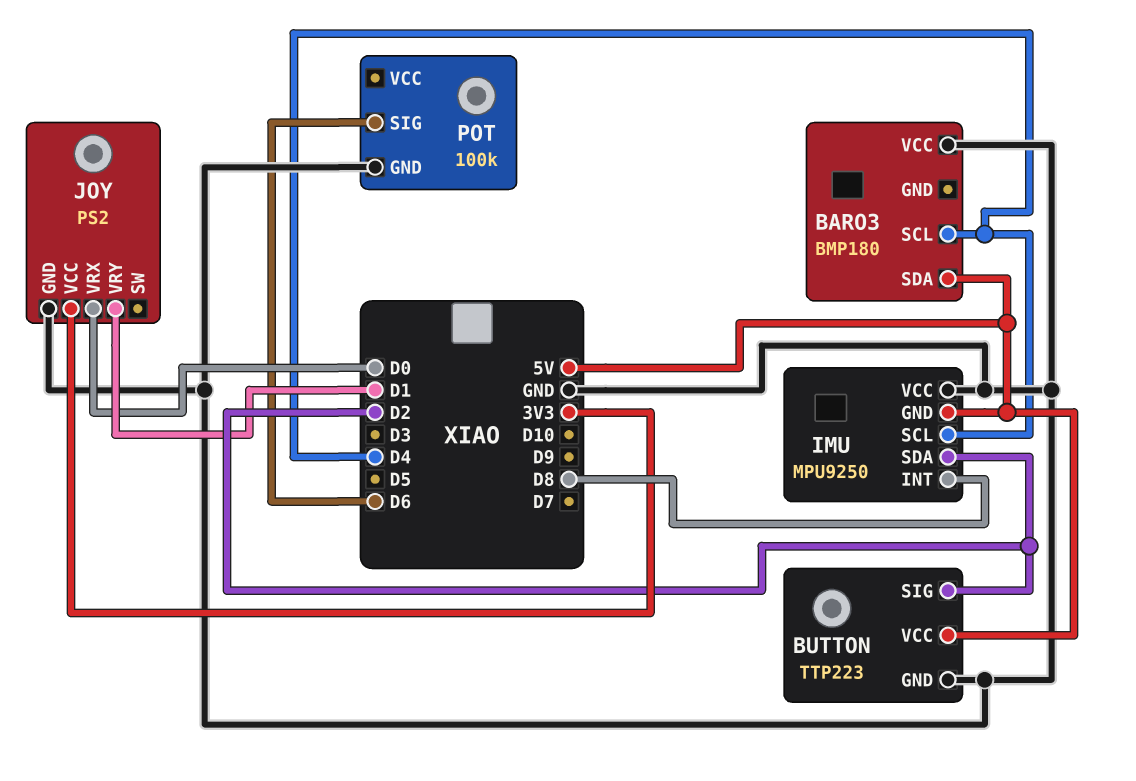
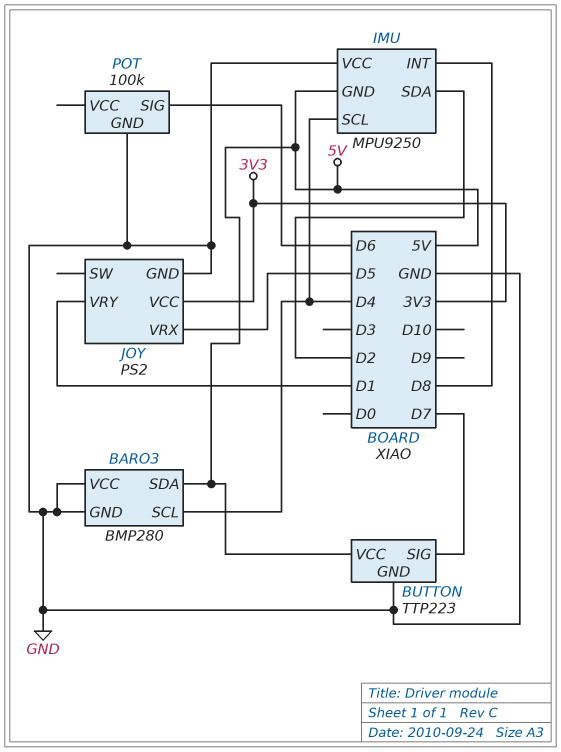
BARO3: BMP180 -> BMP280
BARO3 pin GND: none -> GND
BUTTON pin SIG: D2 -> D7
JOY pin VRX: D0 -> D5

